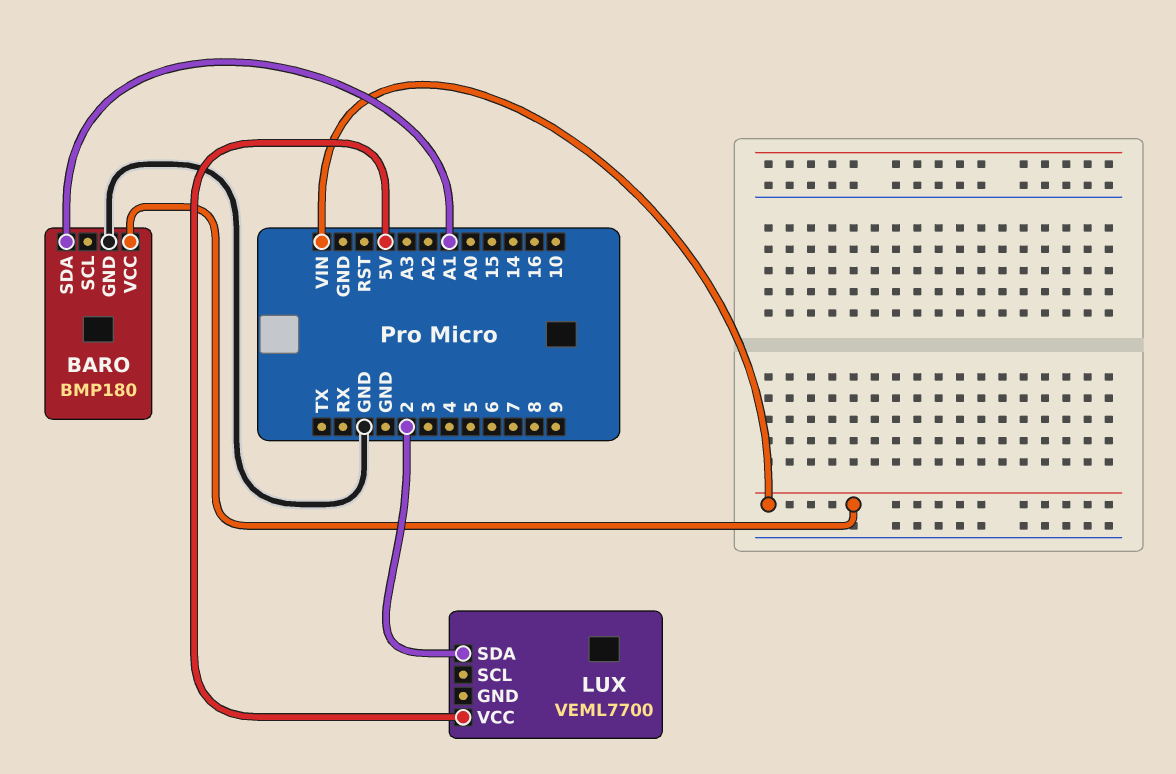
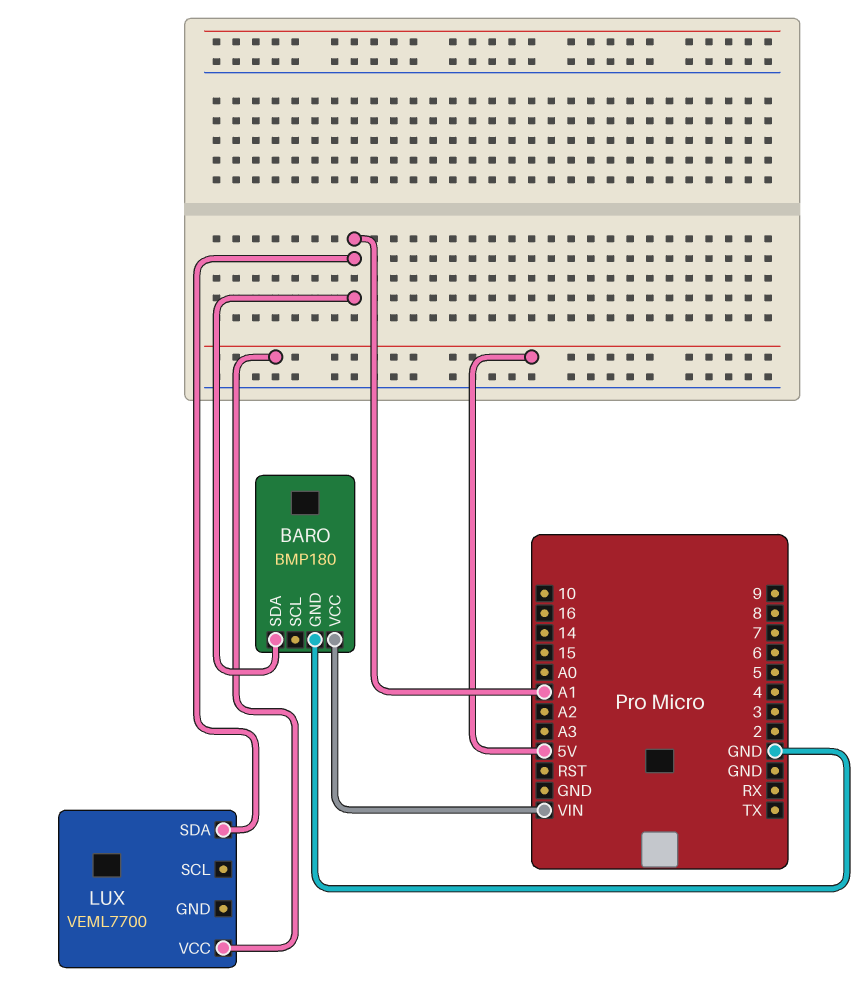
LUX pin SDA: 2 -> A1

